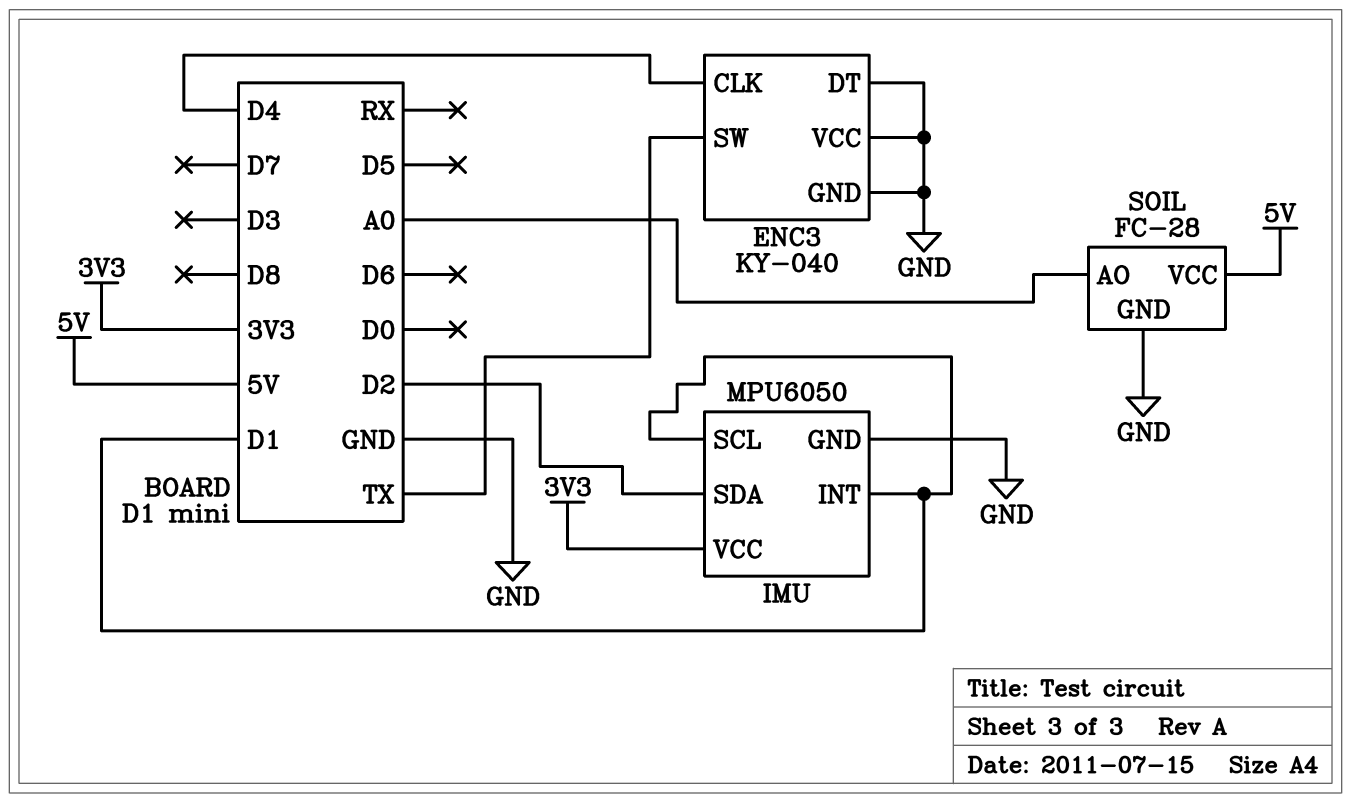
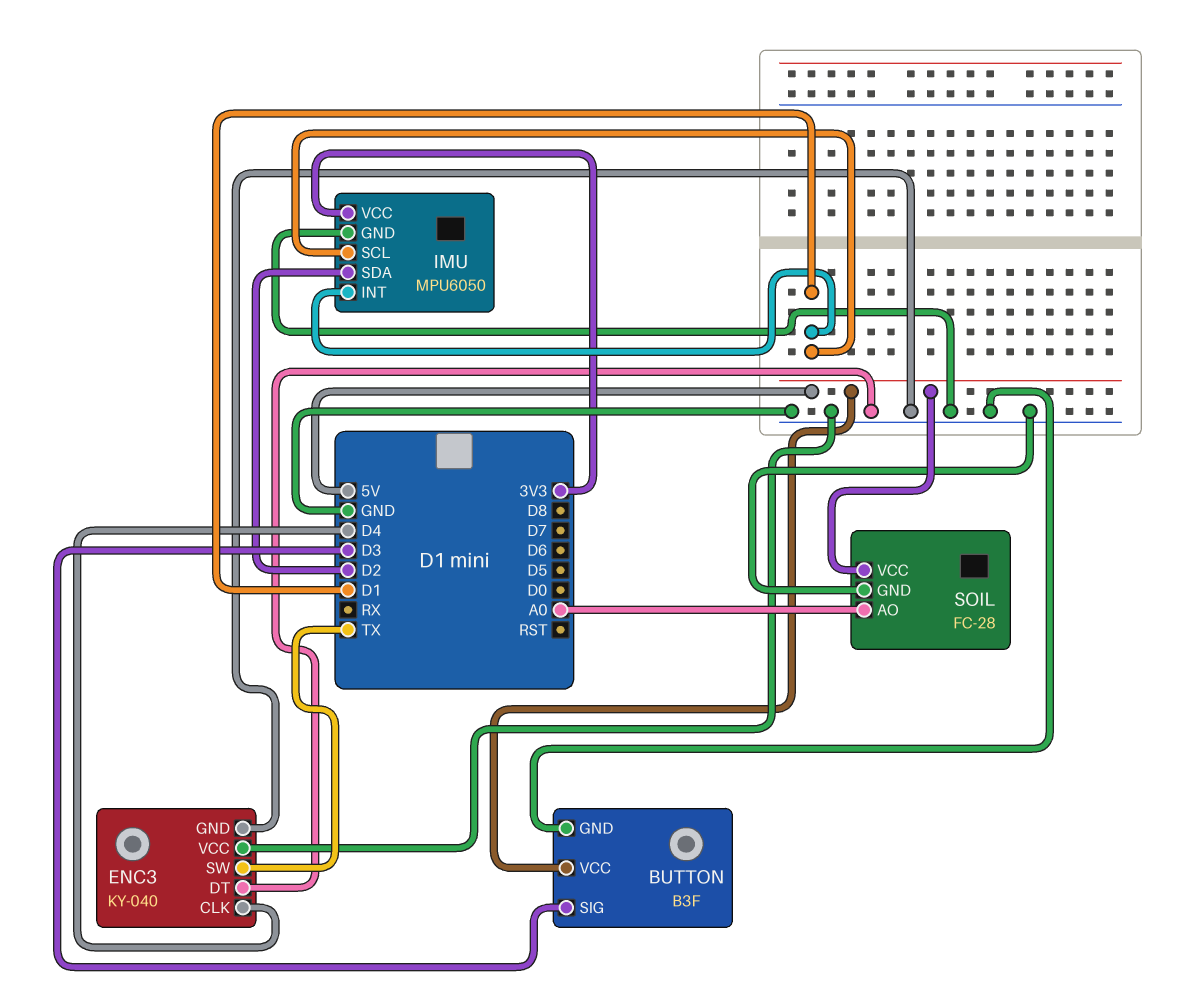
BUTTON: none -> B3F
BUTTON pin GND: none -> GND
BUTTON pin SIG: none -> D3
BUTTON pin VCC: none -> 5V

